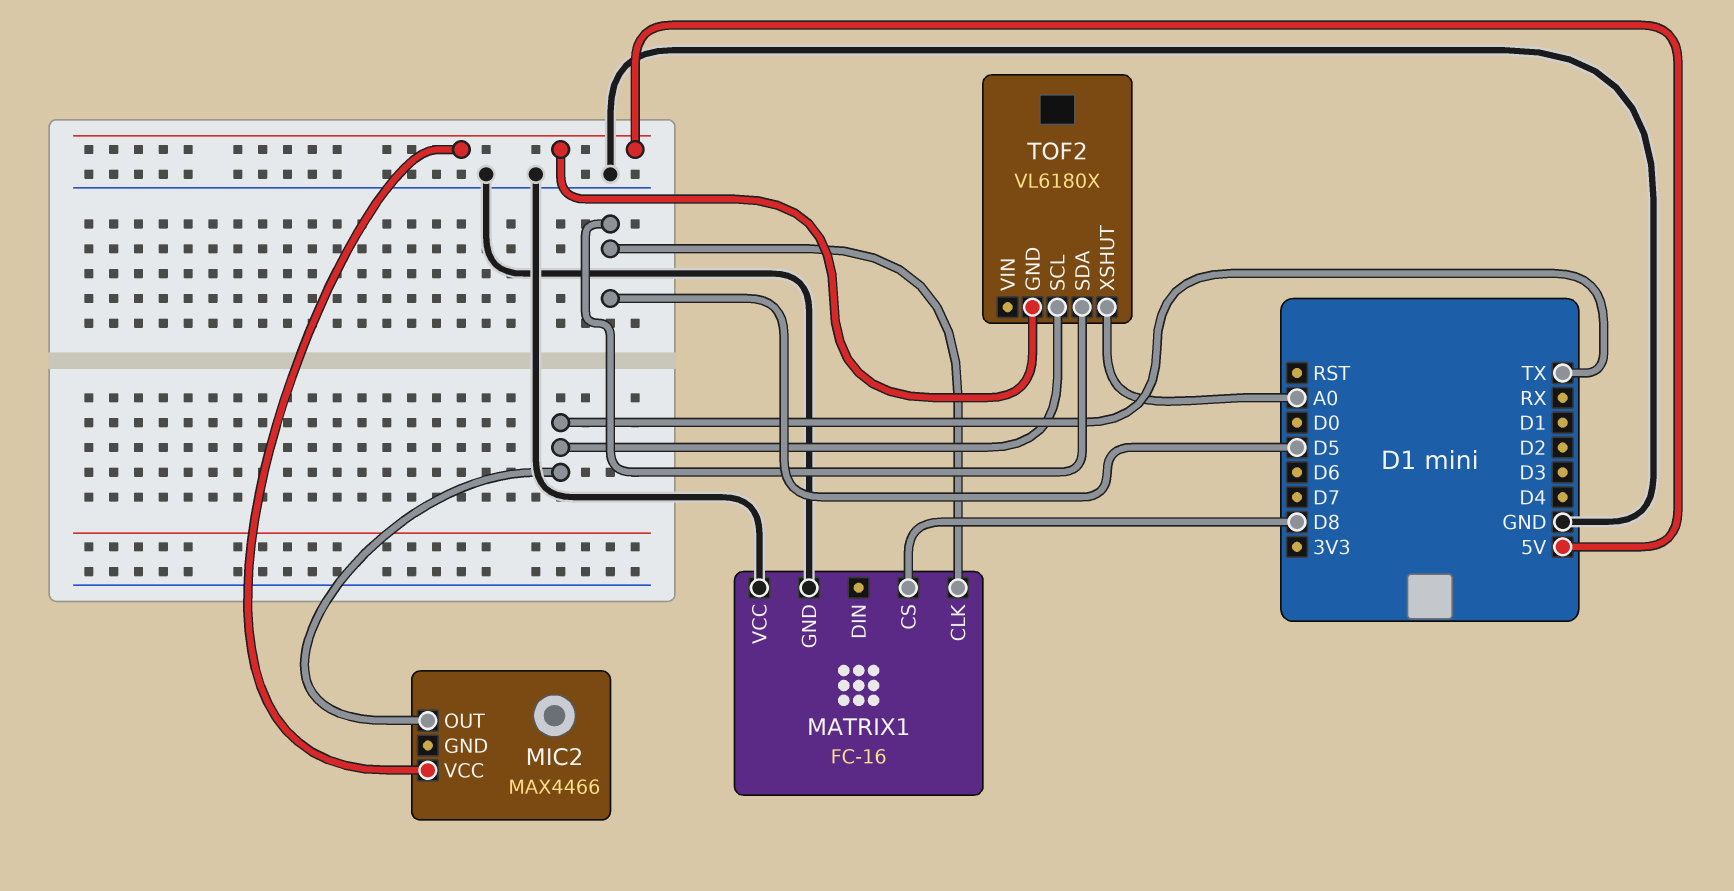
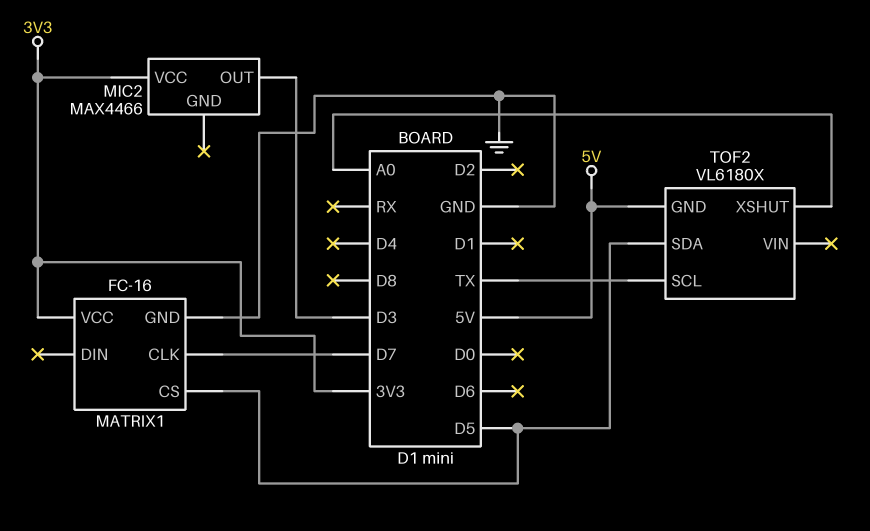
MATRIX1 pin CLK: D5 -> D7
MATRIX1 pin CS: D8 -> D5
MATRIX1 pin VCC: GND -> 3V3
MIC2 pin OUT: TX -> D3
MIC2 pin VCC: 5V -> 3V3

